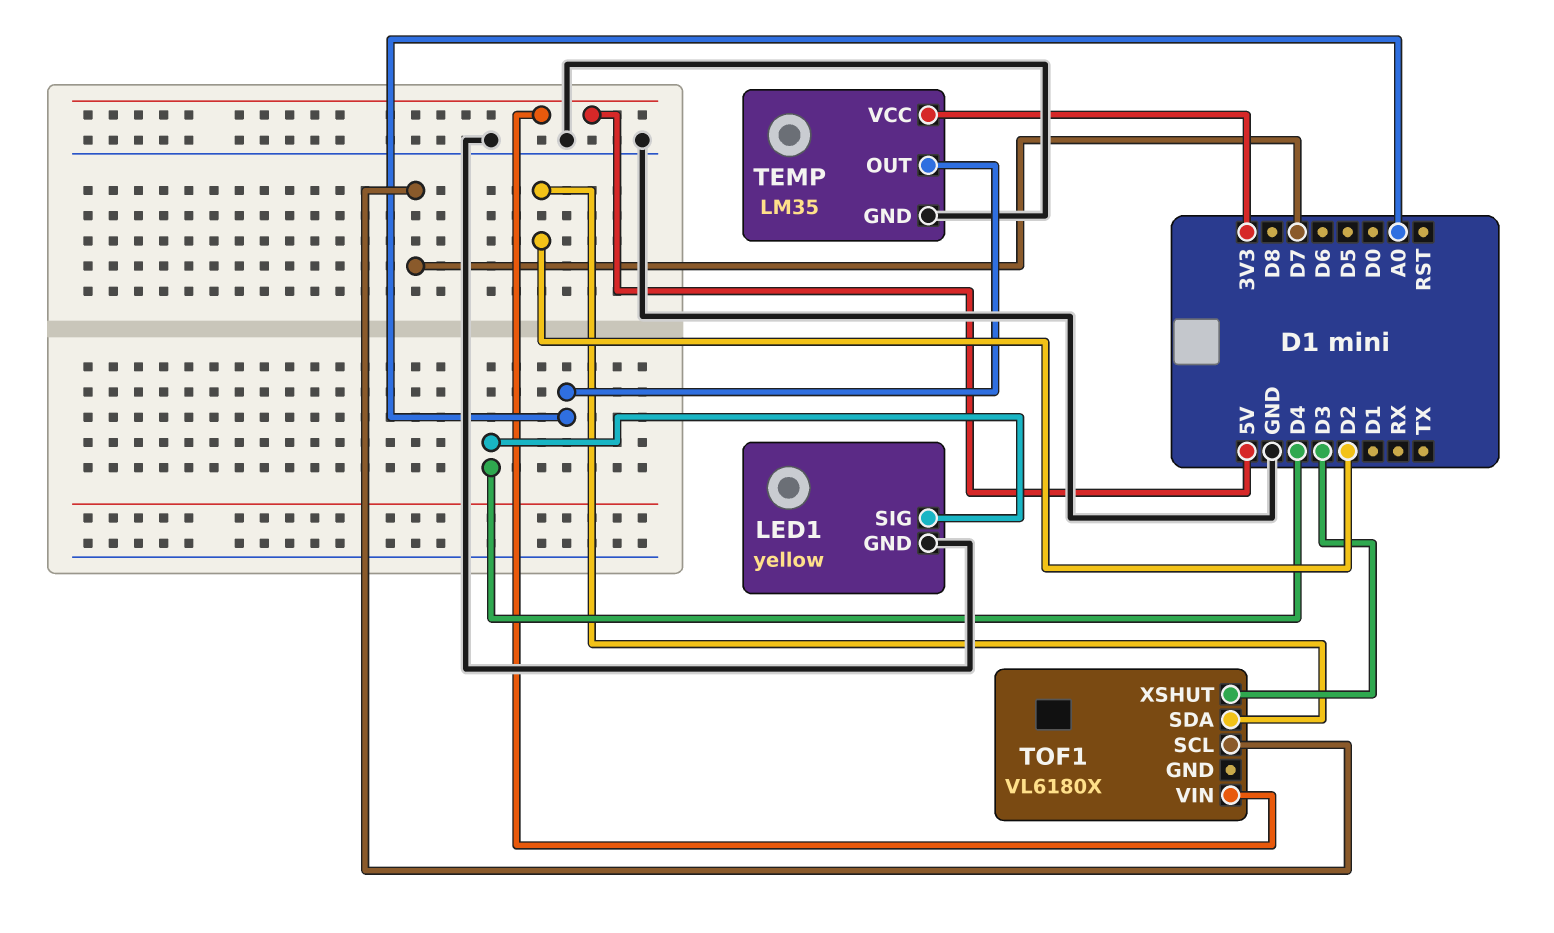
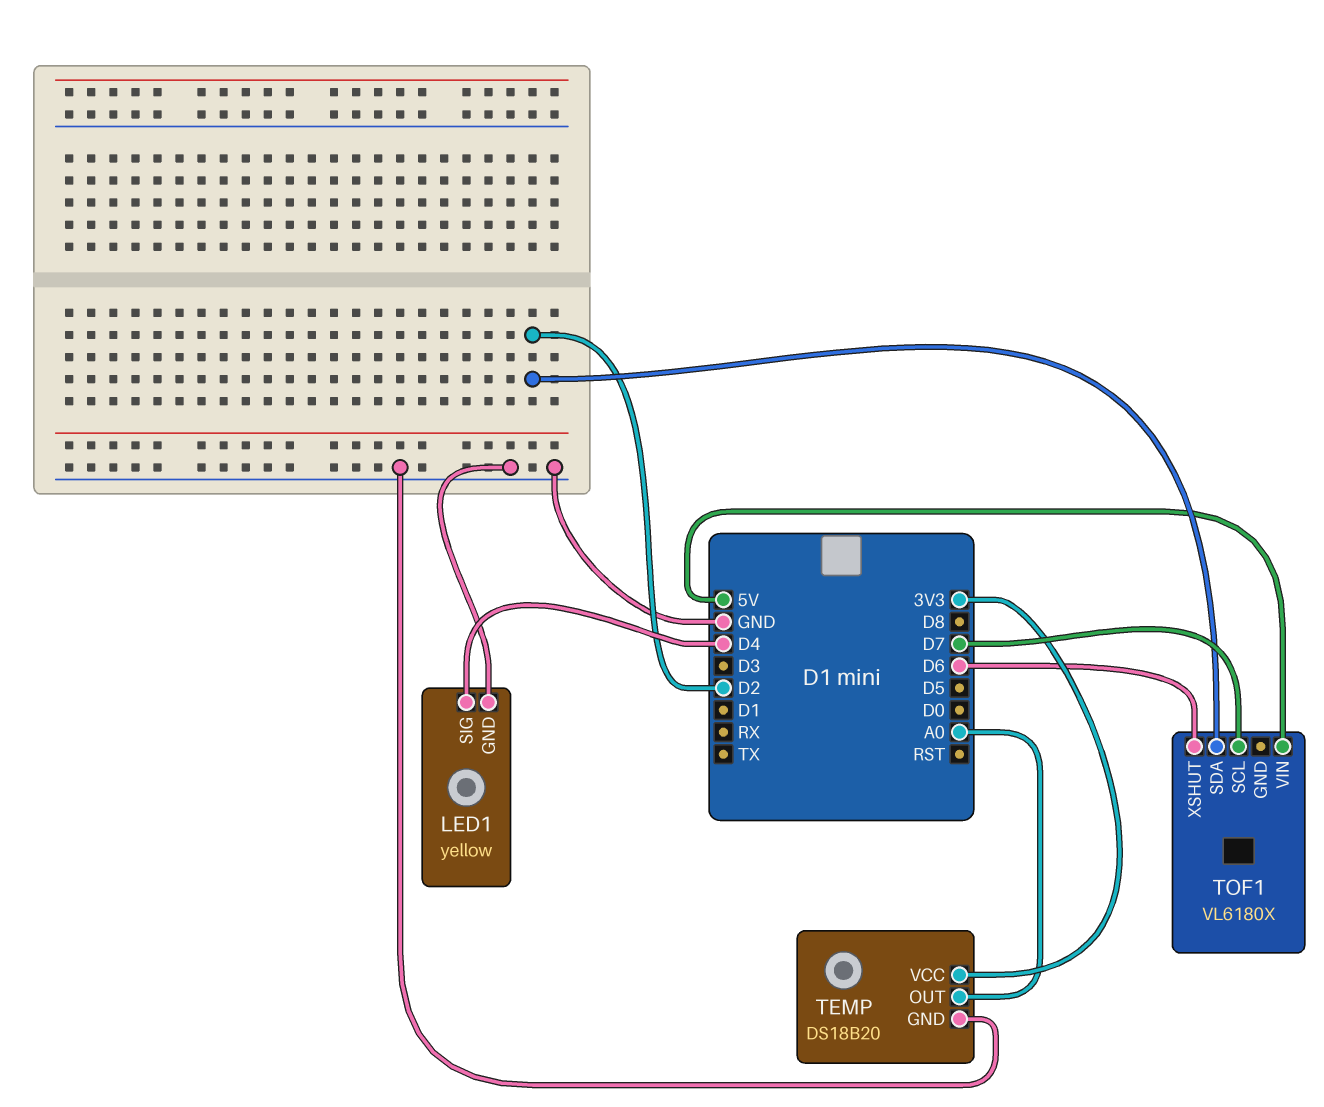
TEMP: LM35 -> DS18B20
TOF1 pin XSHUT: D3 -> D6

